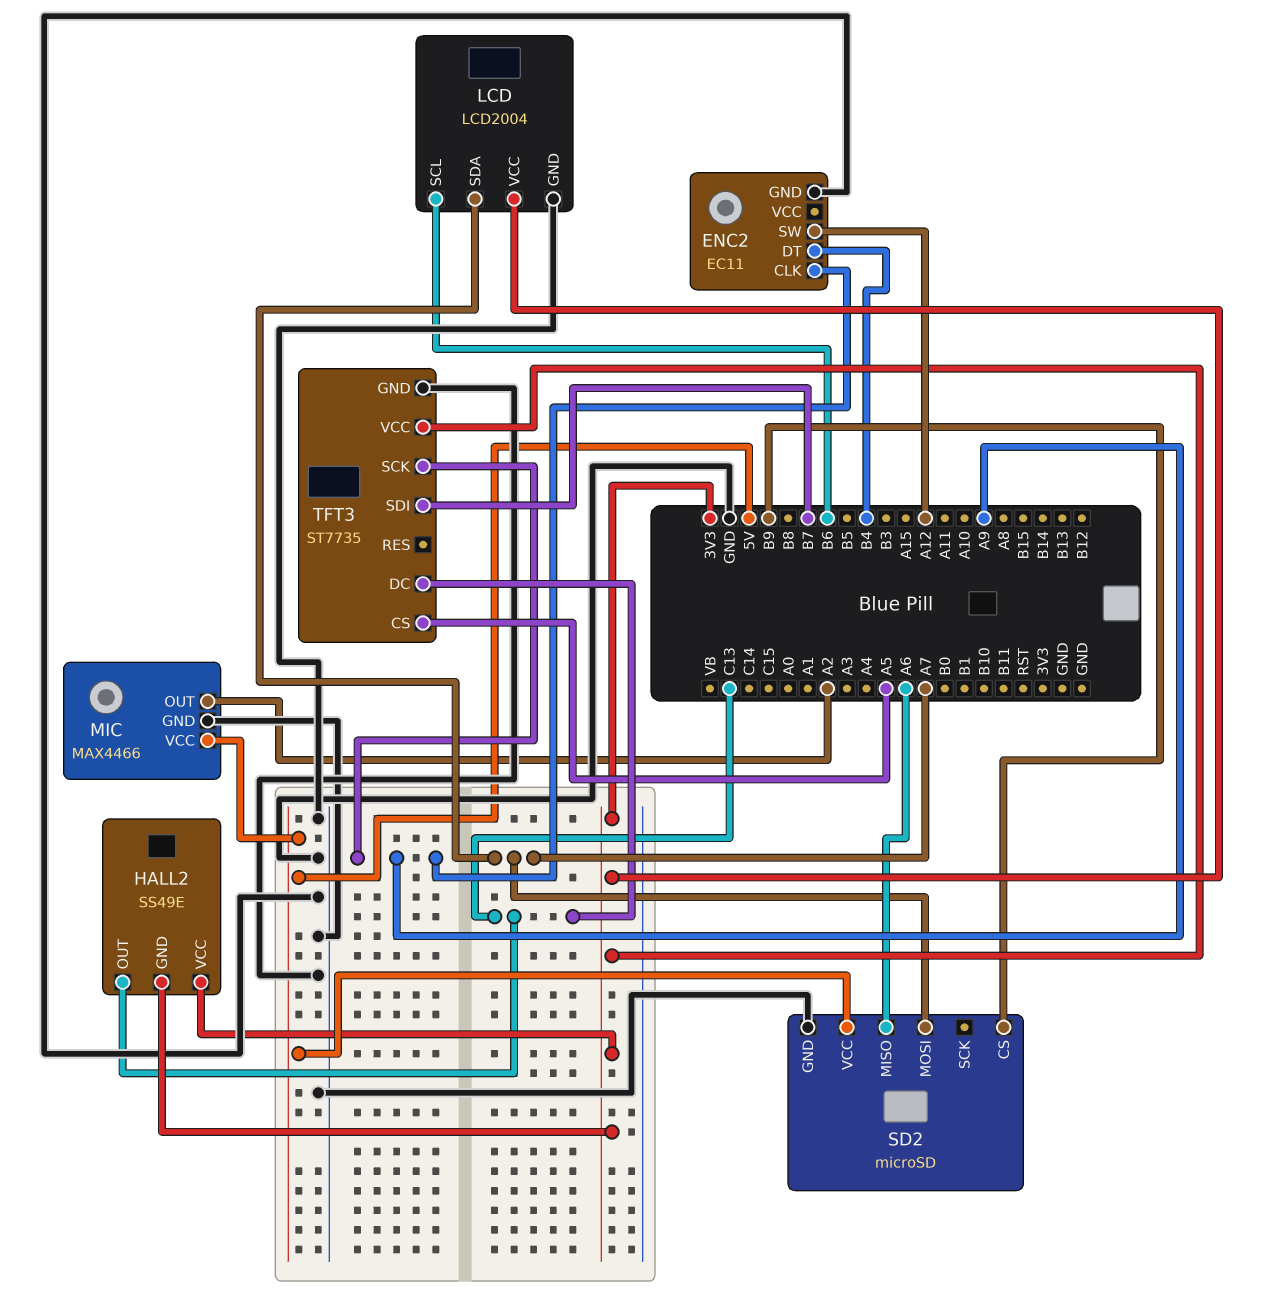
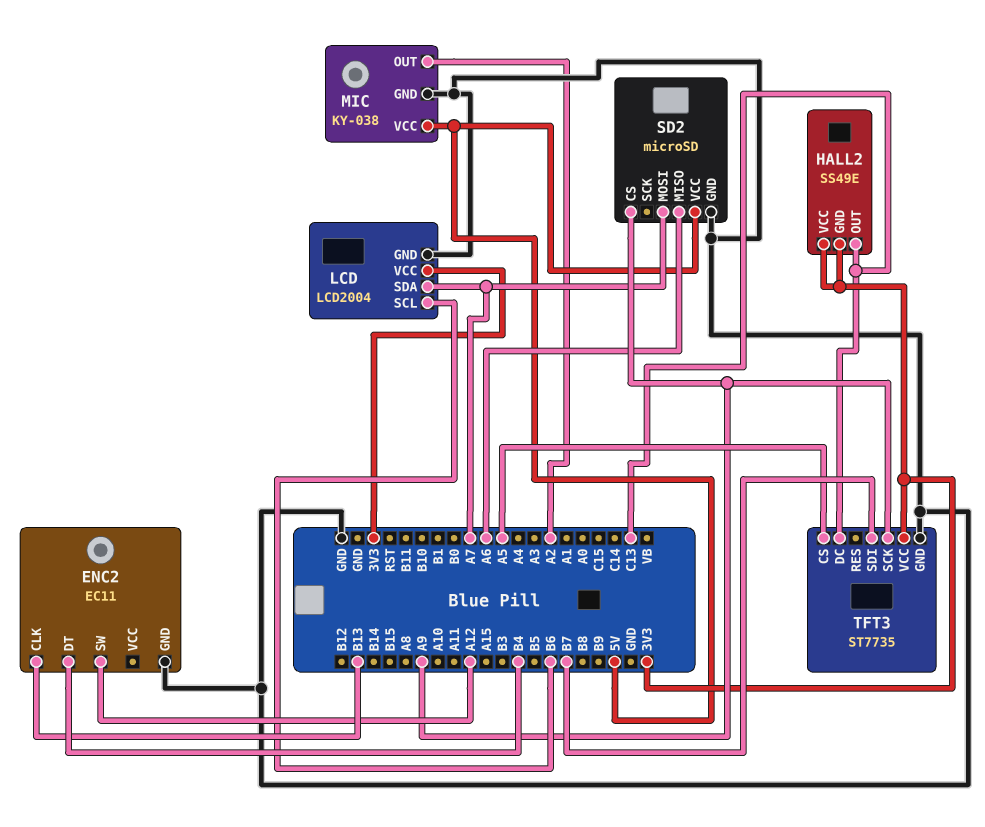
ENC2 pin CLK: A9 -> B13
MIC: MAX4466 -> KY-038
SD2 pin CS: B9 -> A9

